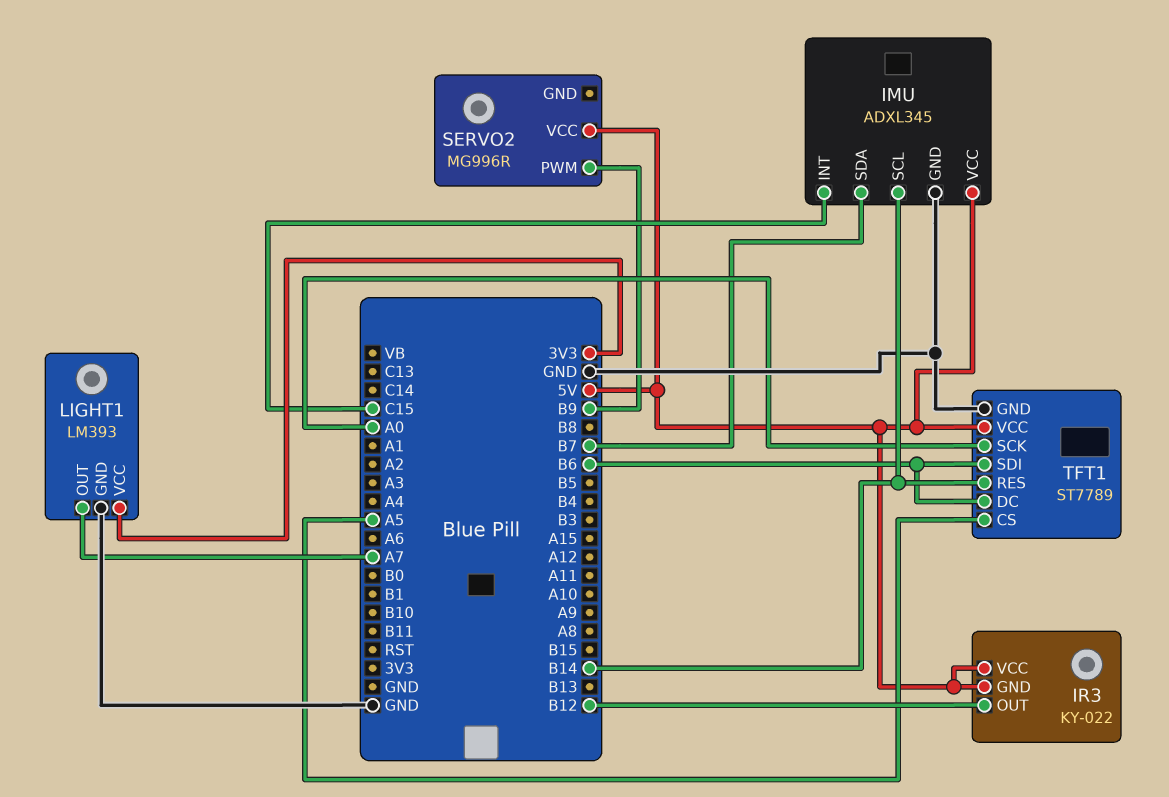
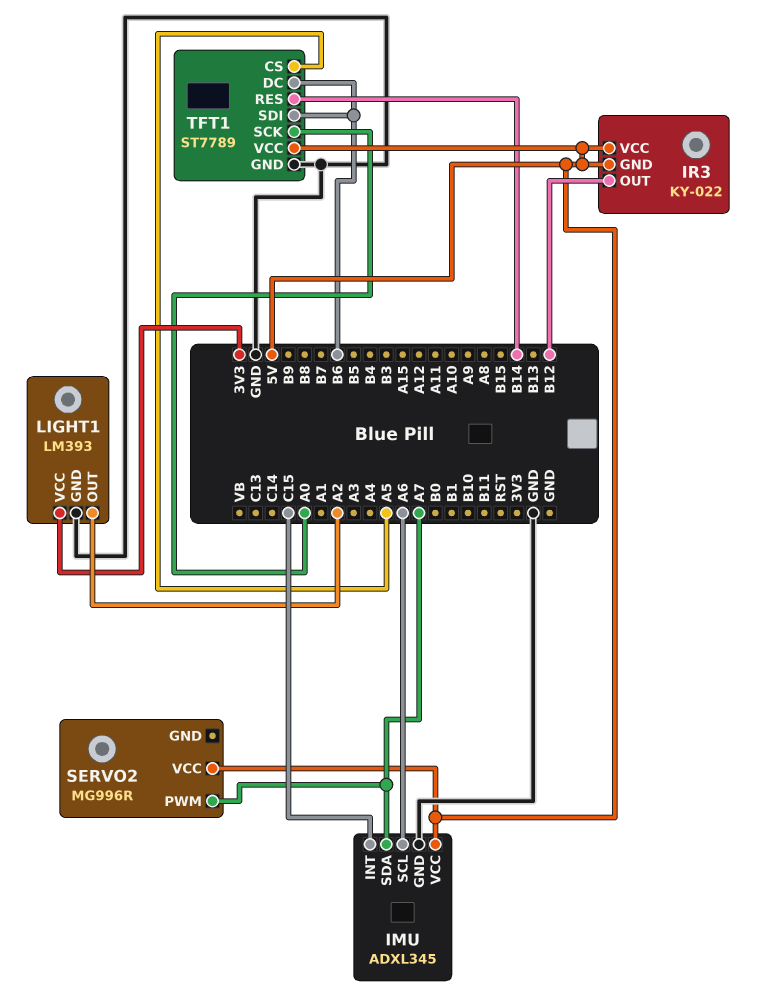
IMU pin SCL: B14 -> A6
IMU pin SDA: B7 -> A7
LIGHT1 pin OUT: A7 -> A2
SERVO2 pin PWM: B9 -> A7

